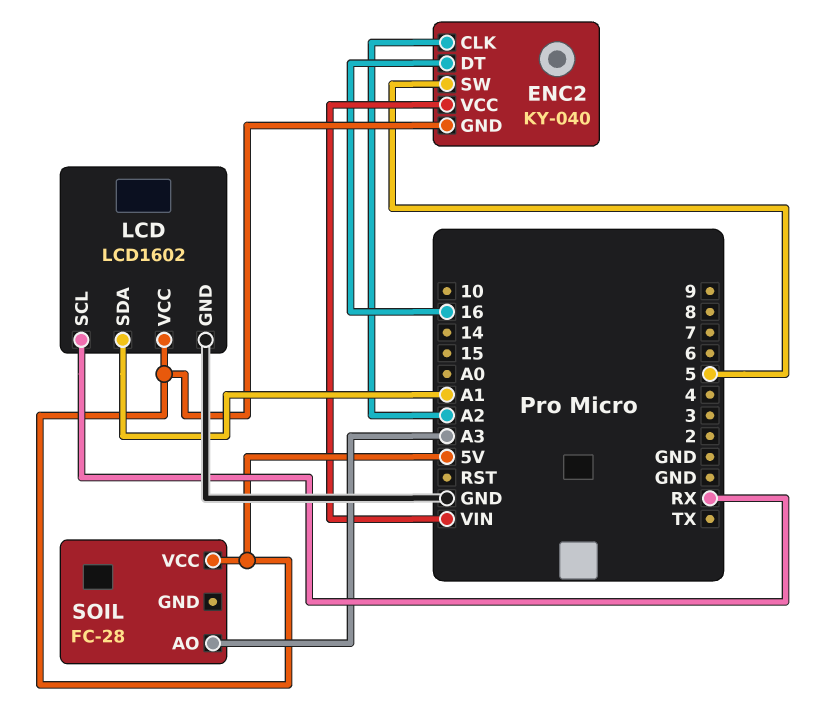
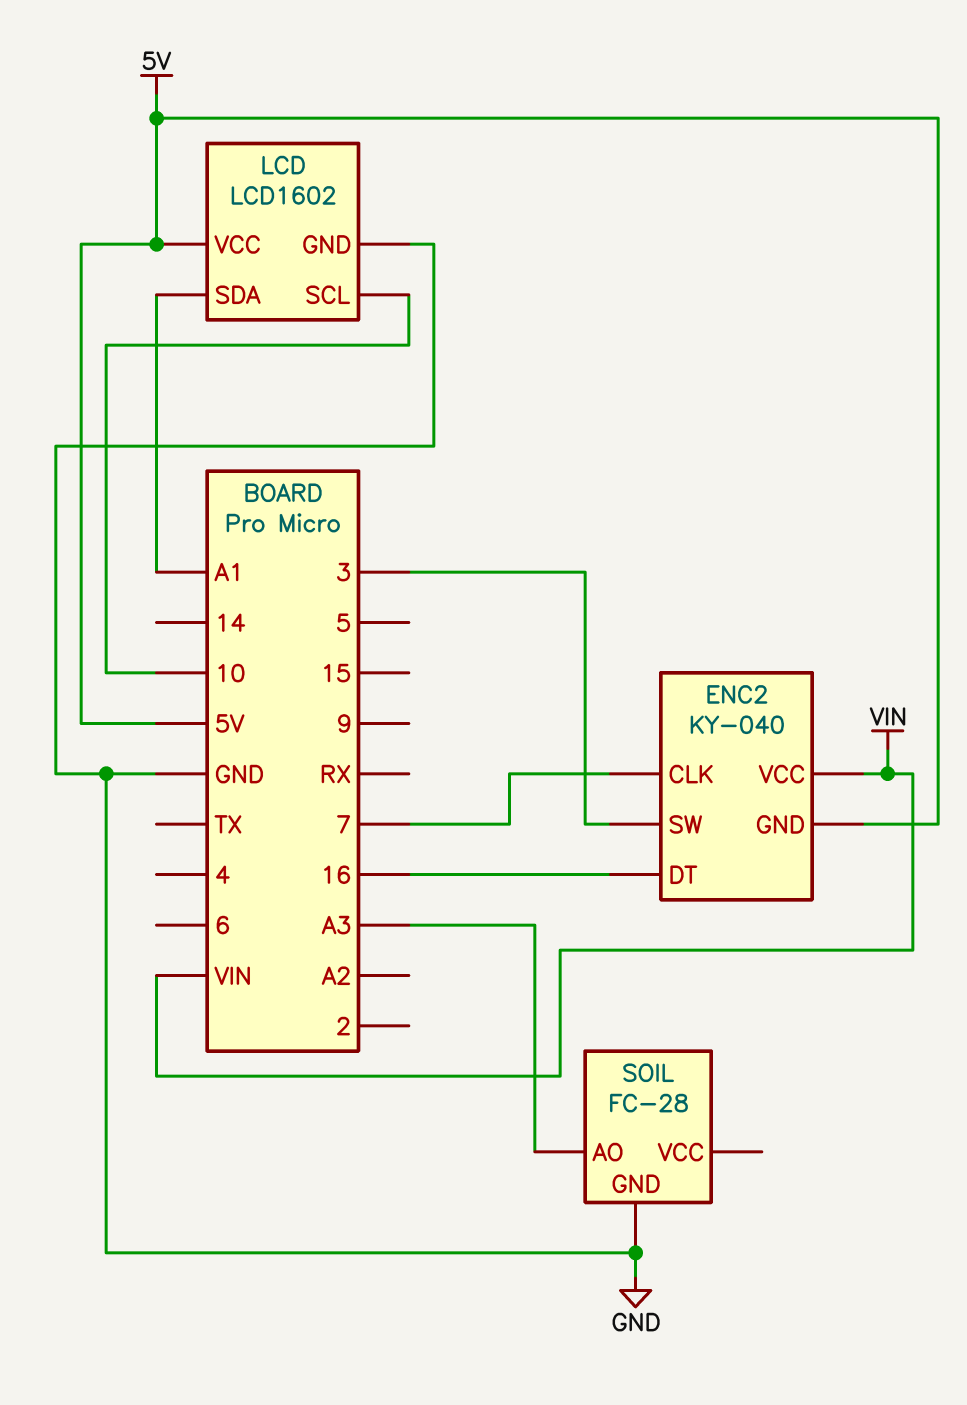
ENC2 pin CLK: A2 -> 7
ENC2 pin SW: 5 -> 3
LCD pin SCL: RX -> 10
SOIL pin GND: none -> GND
SOIL pin VCC: 5V -> none

